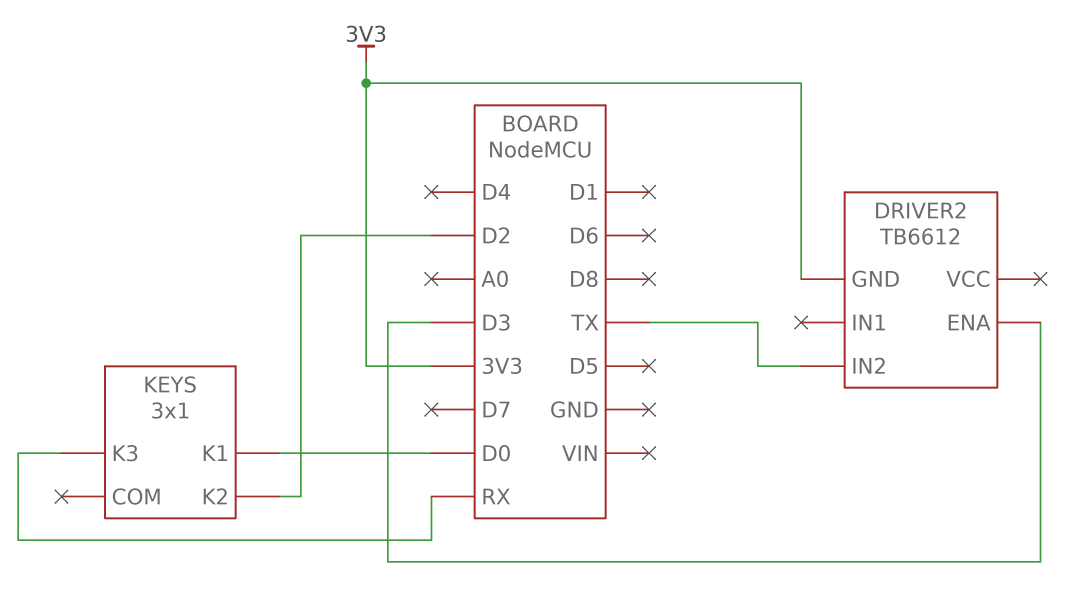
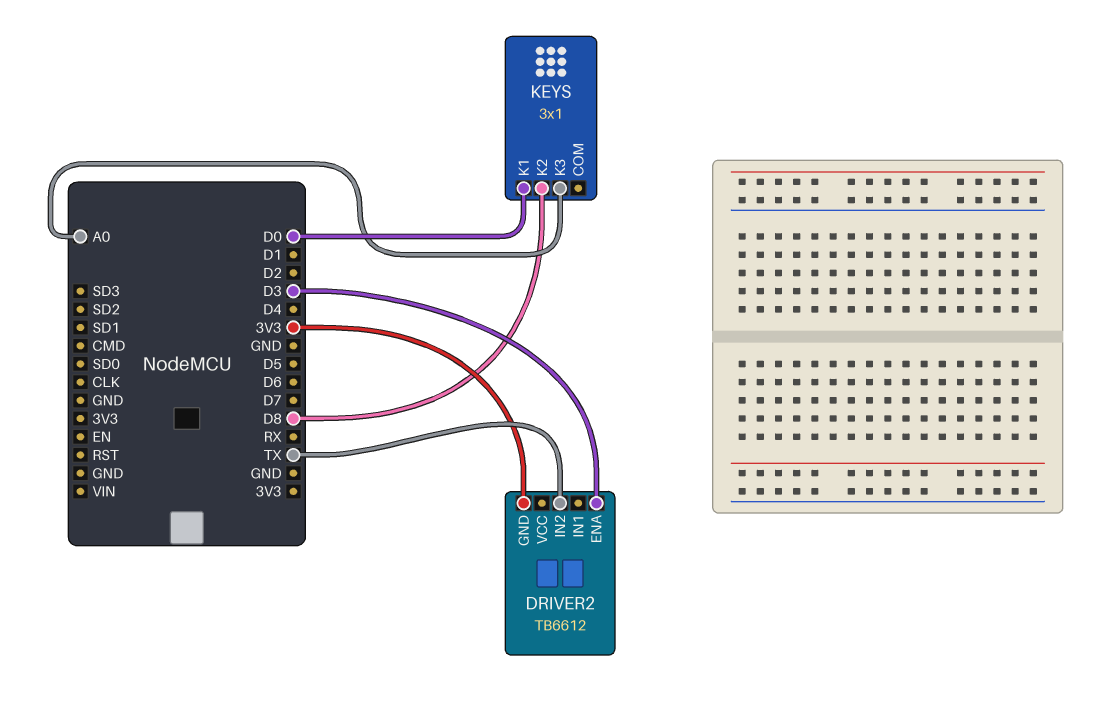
KEYS pin K2: D2 -> D8
KEYS pin K3: RX -> A0

